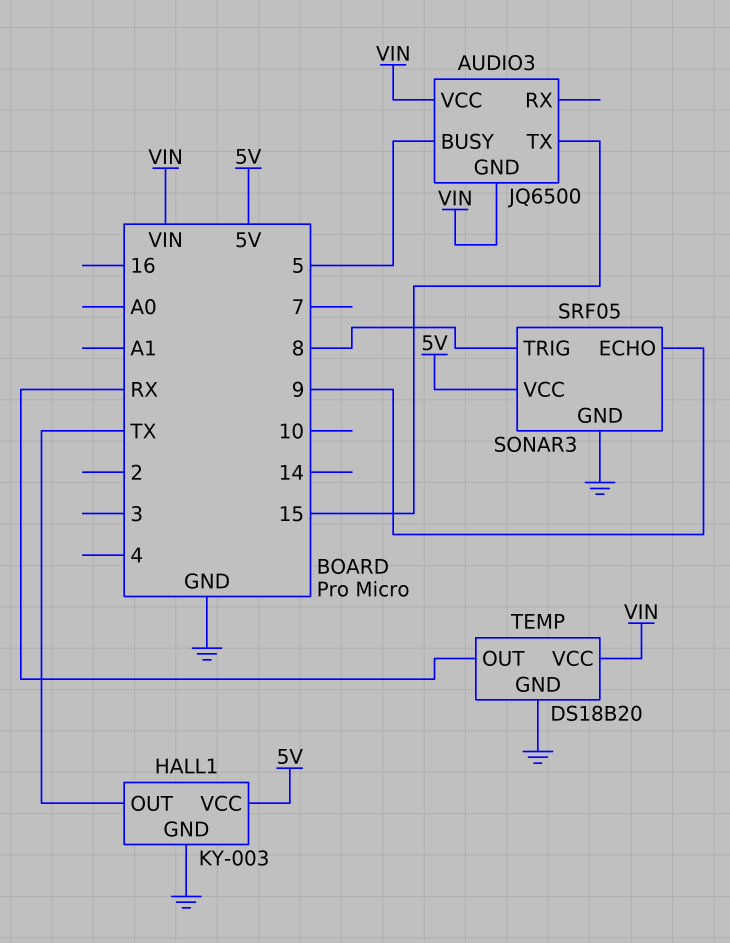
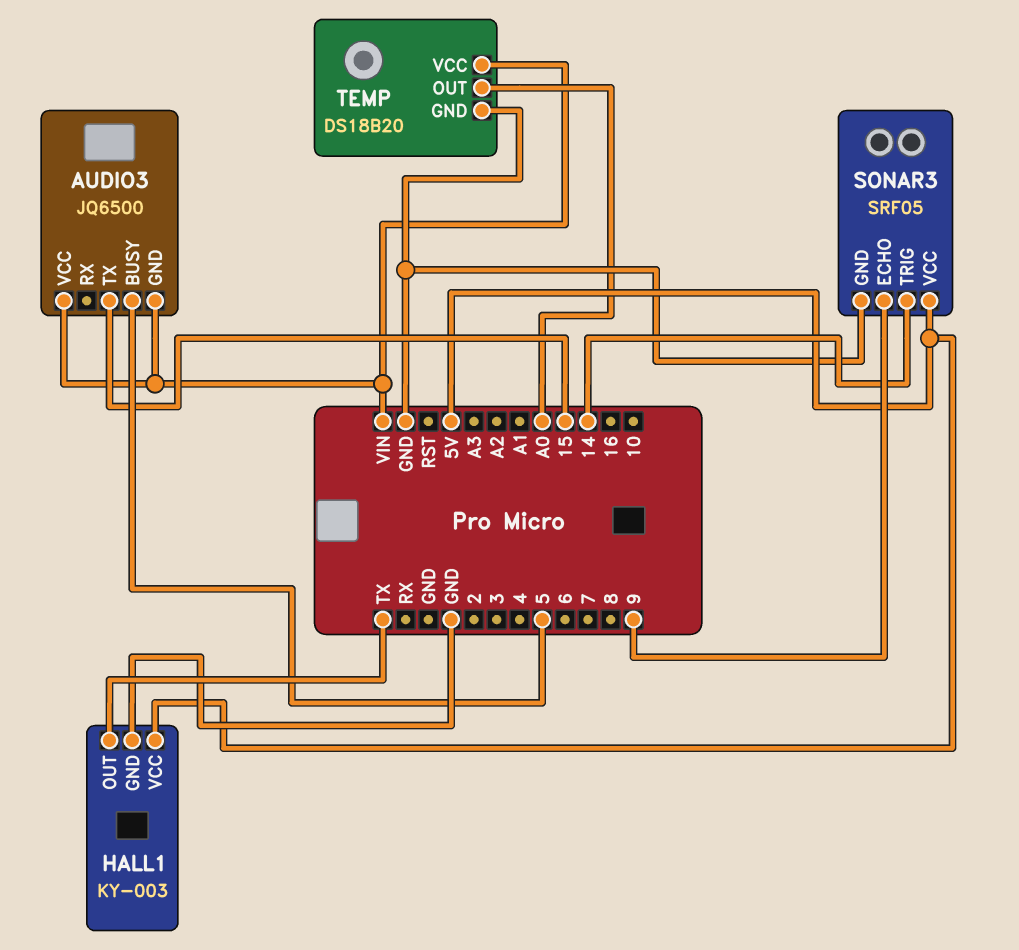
SONAR3 pin TRIG: 8 -> 14
TEMP pin OUT: RX -> A0

